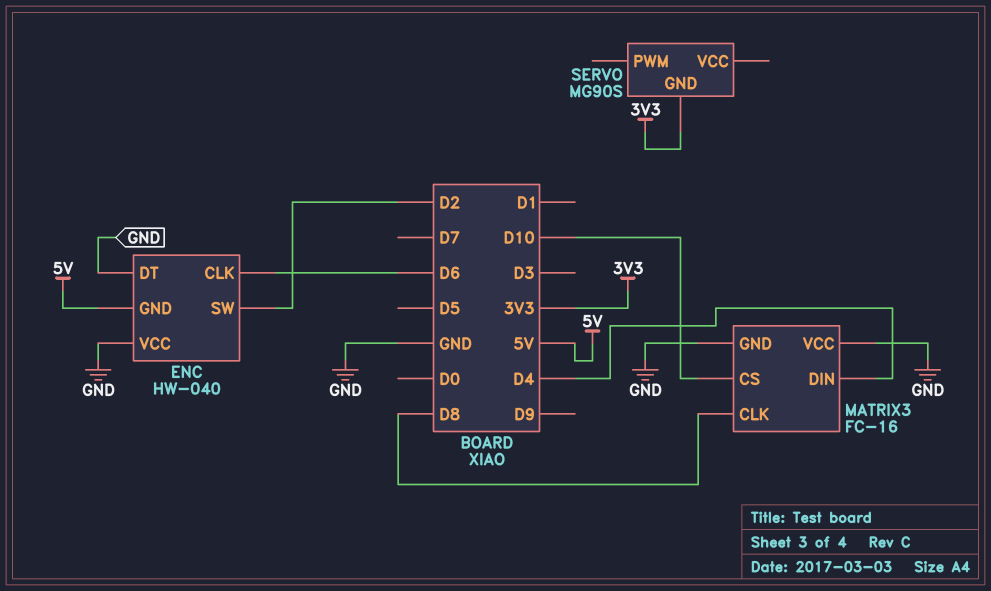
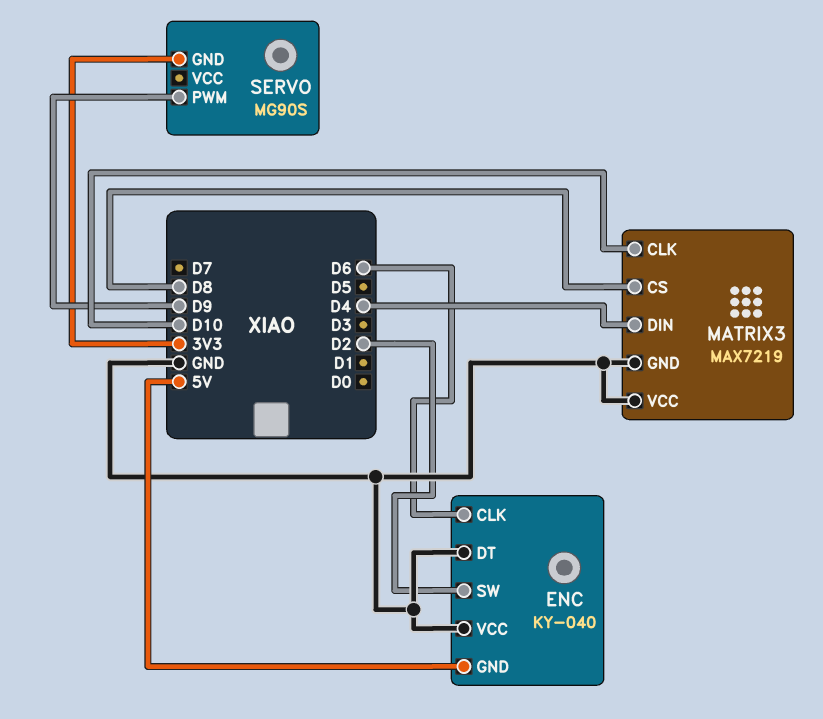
ENC: HW-040 -> KY-040
MATRIX3: FC-16 -> MAX7219
MATRIX3 pin CLK: D8 -> D10
MATRIX3 pin CS: D10 -> D8
SERVO pin PWM: none -> D9

